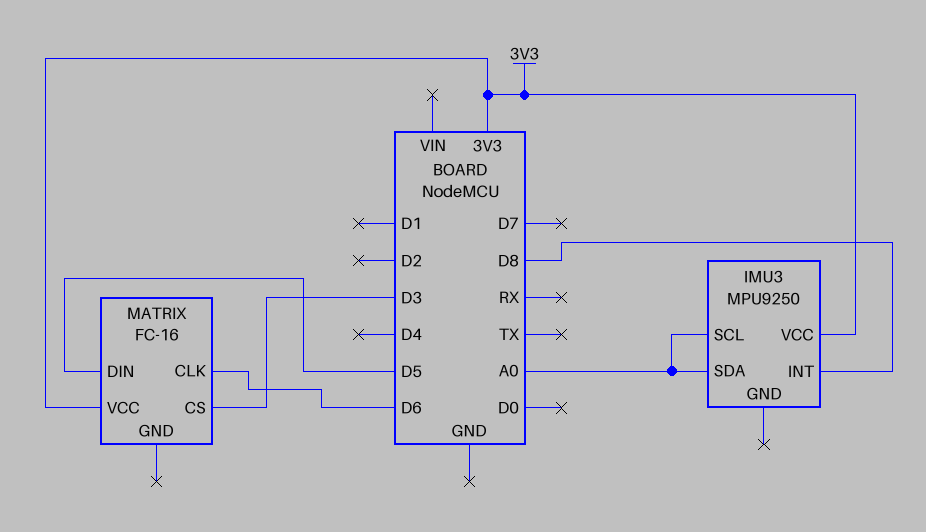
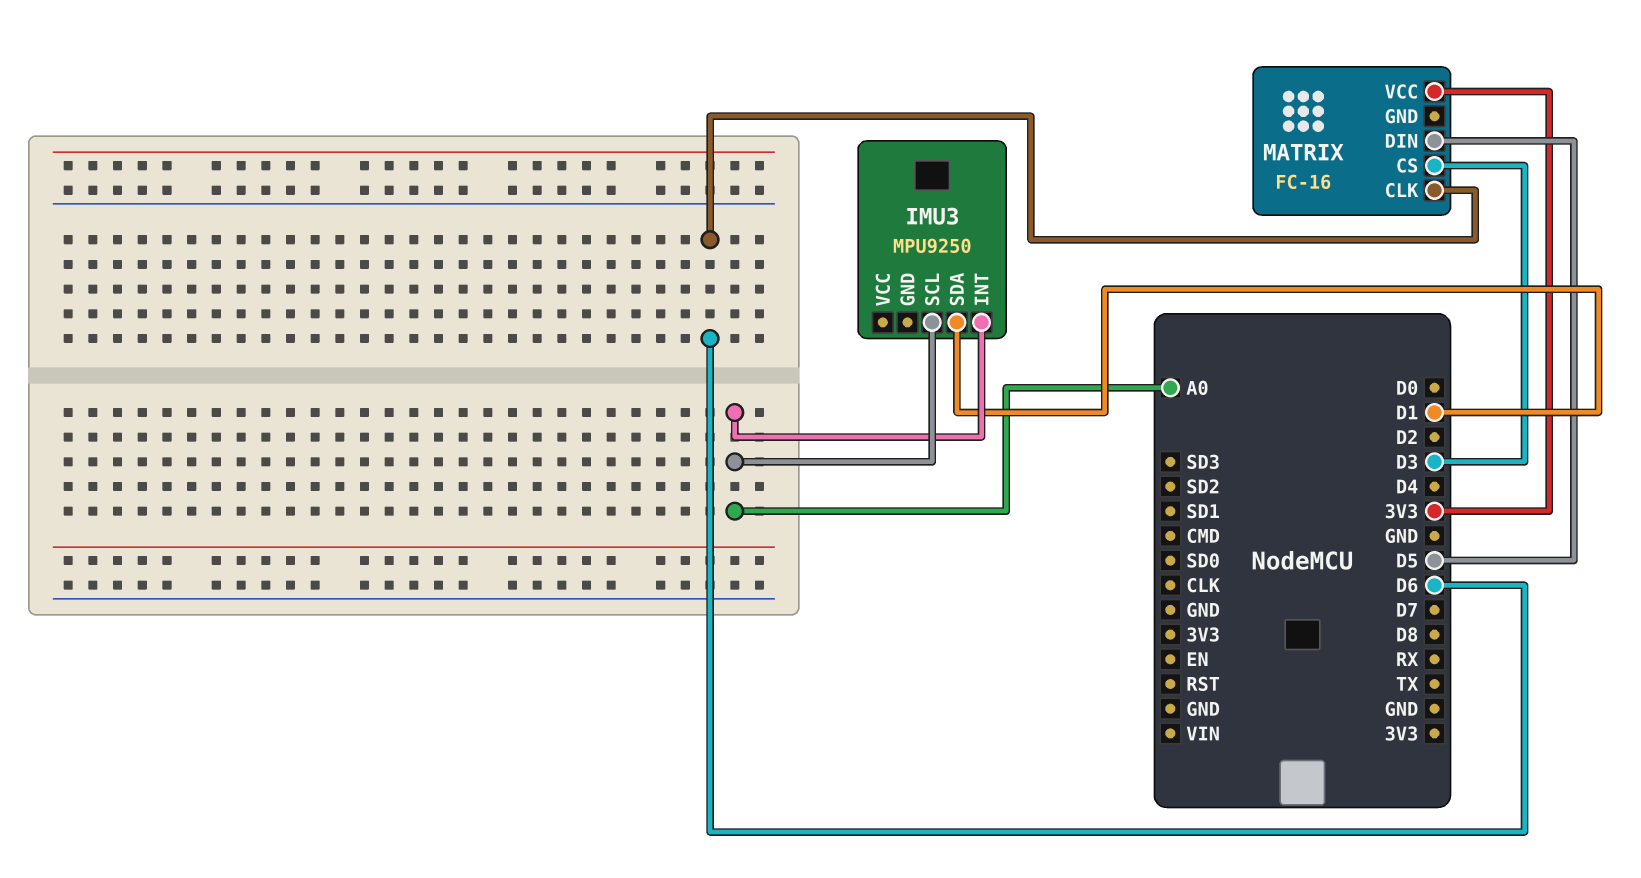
IMU3 pin INT: D8 -> A0
IMU3 pin SDA: A0 -> D1
IMU3 pin VCC: 3V3 -> none

